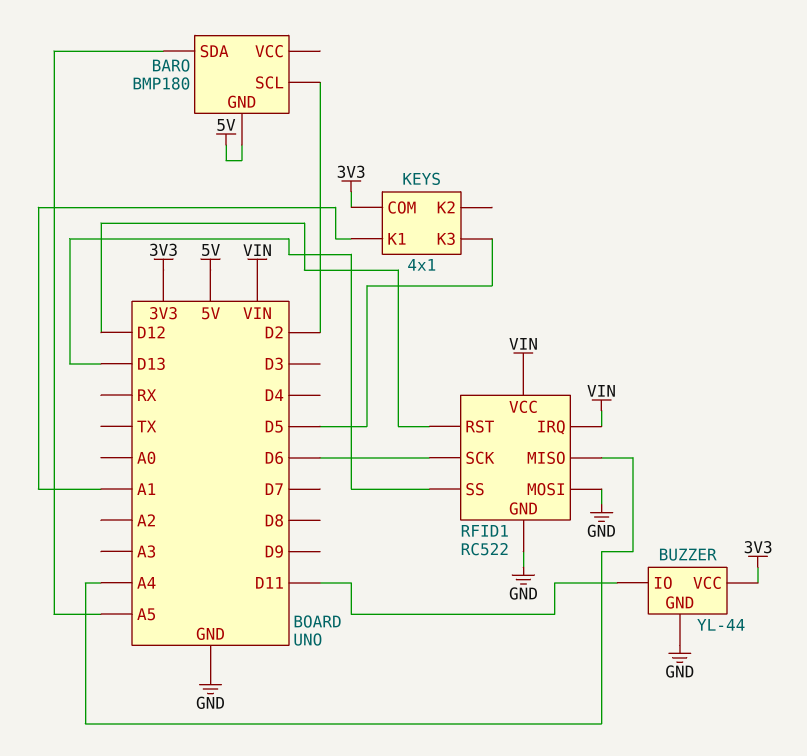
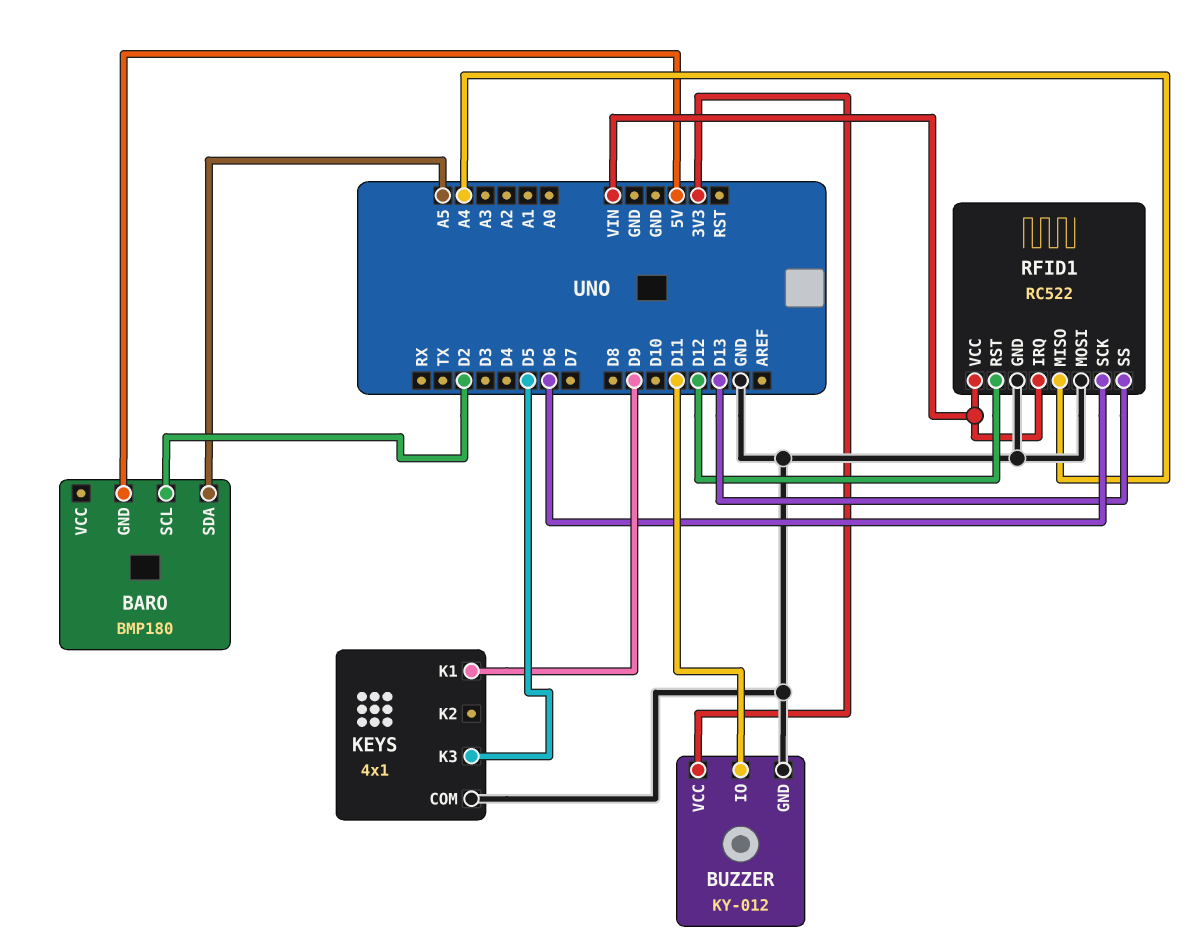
BUZZER: YL-44 -> KY-012
KEYS pin COM: 3V3 -> GND
KEYS pin K1: A1 -> D9

